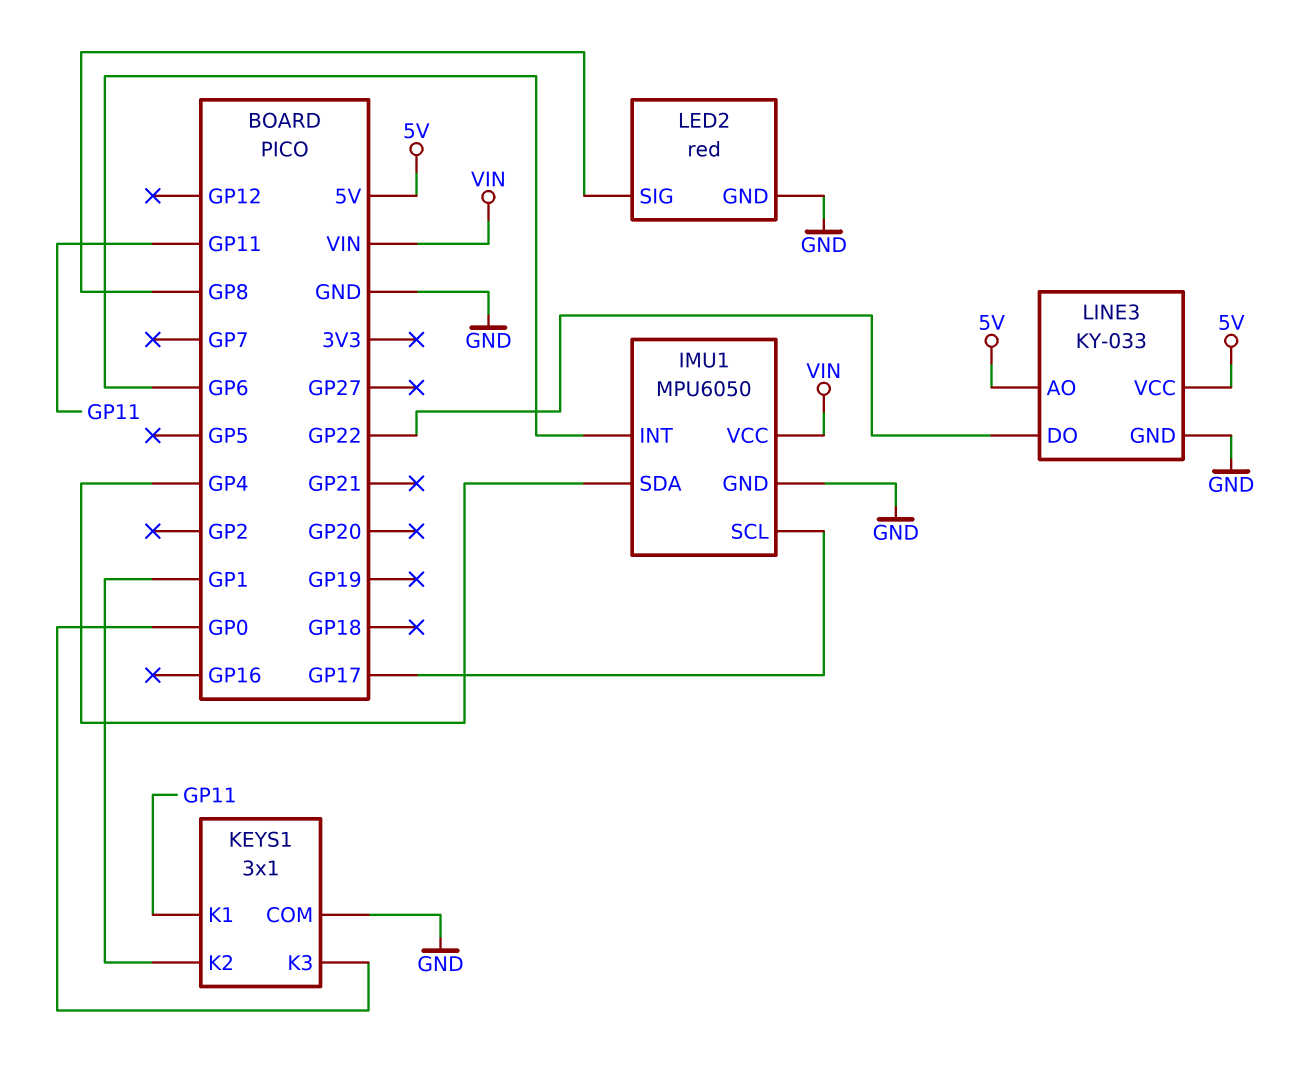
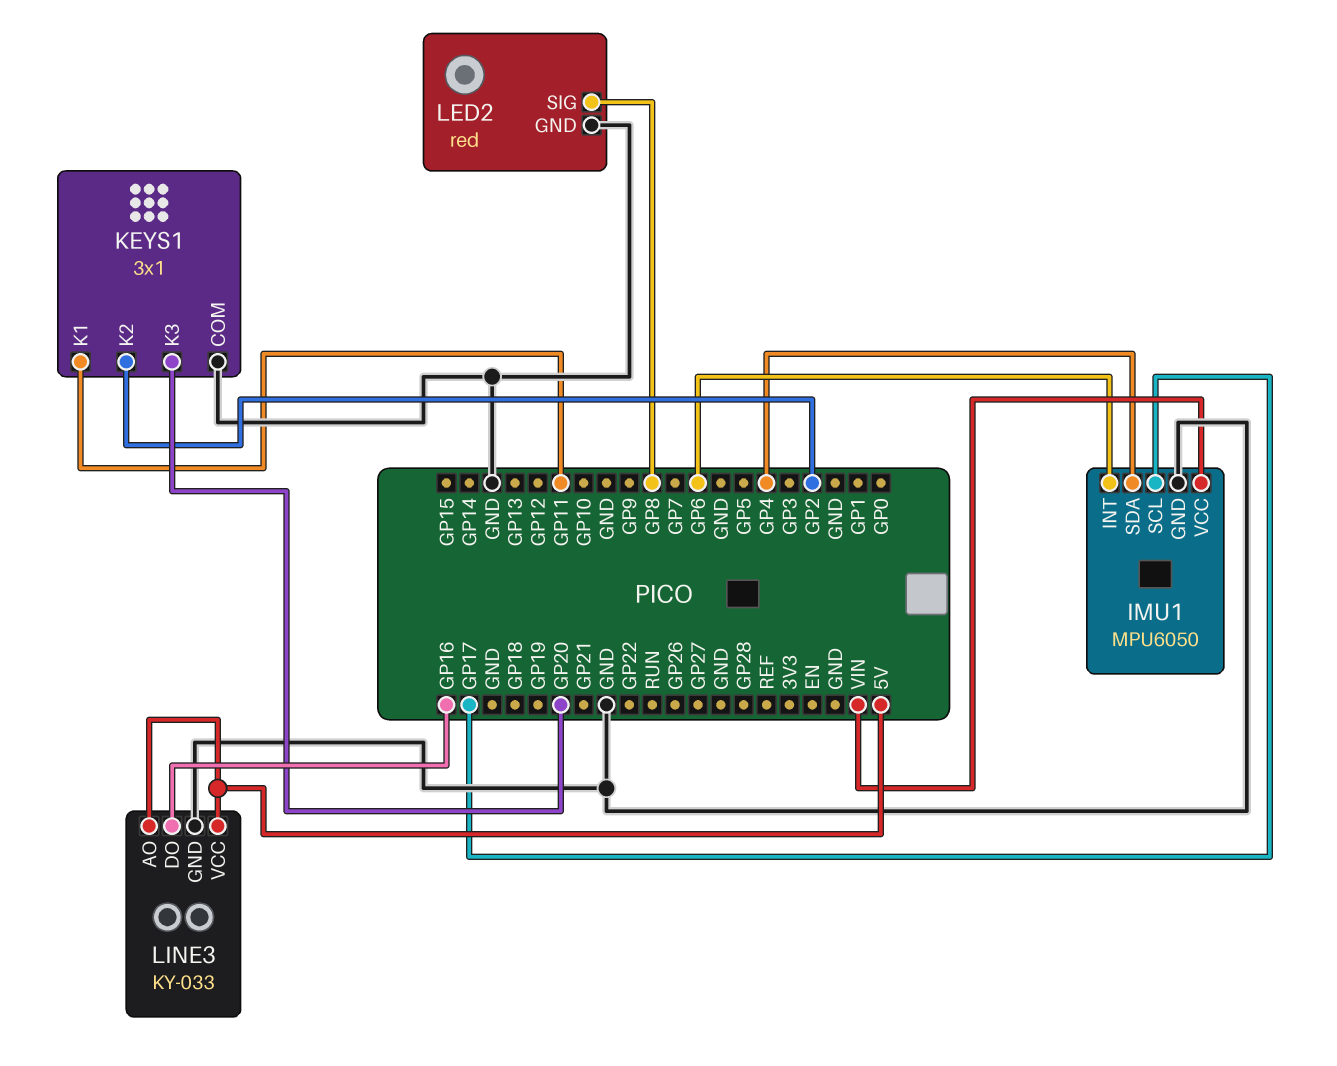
KEYS1 pin K2: GP1 -> GP2
KEYS1 pin K3: GP0 -> GP20
LINE3 pin DO: GP22 -> GP16

